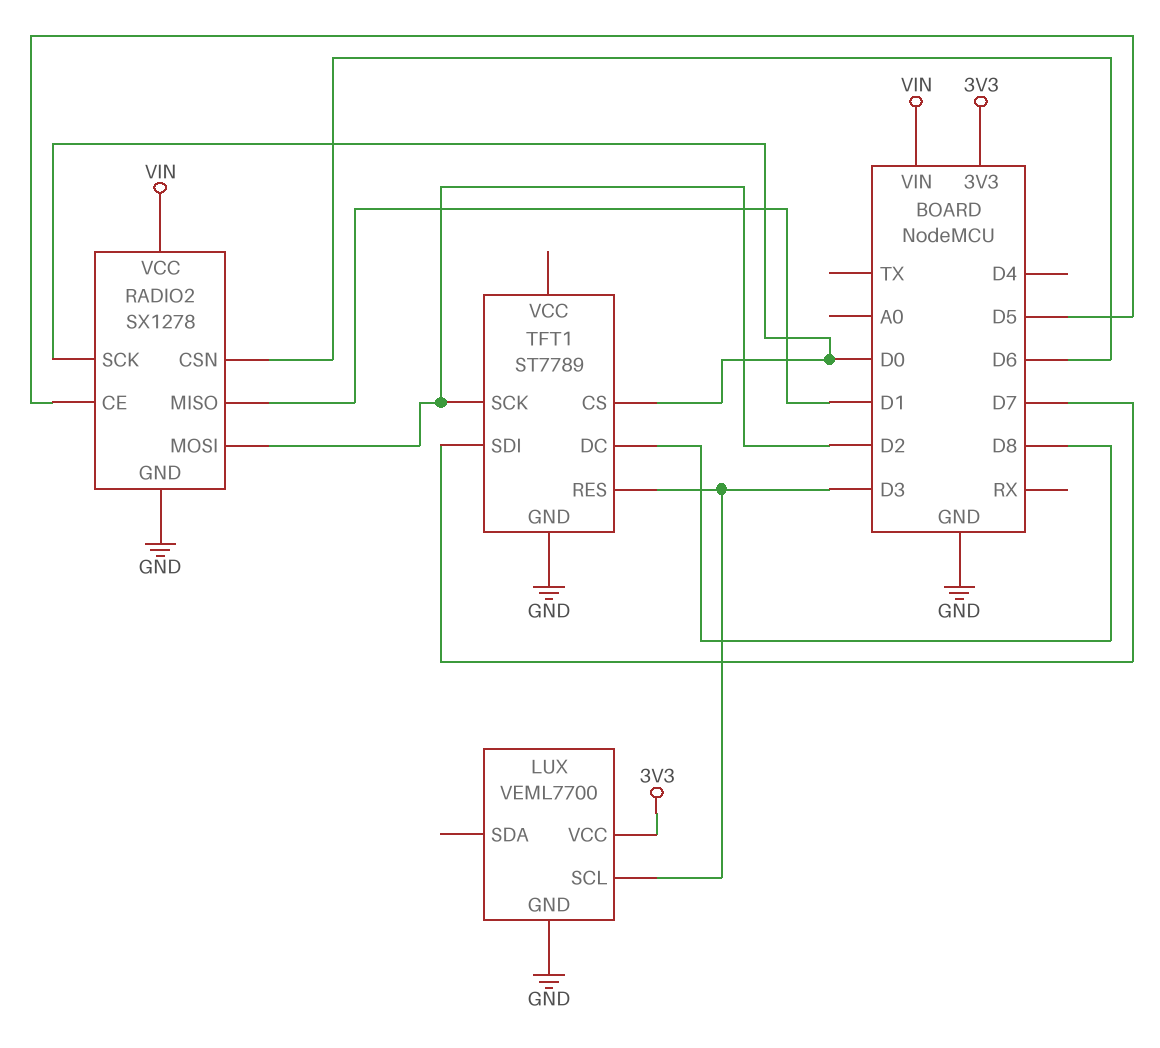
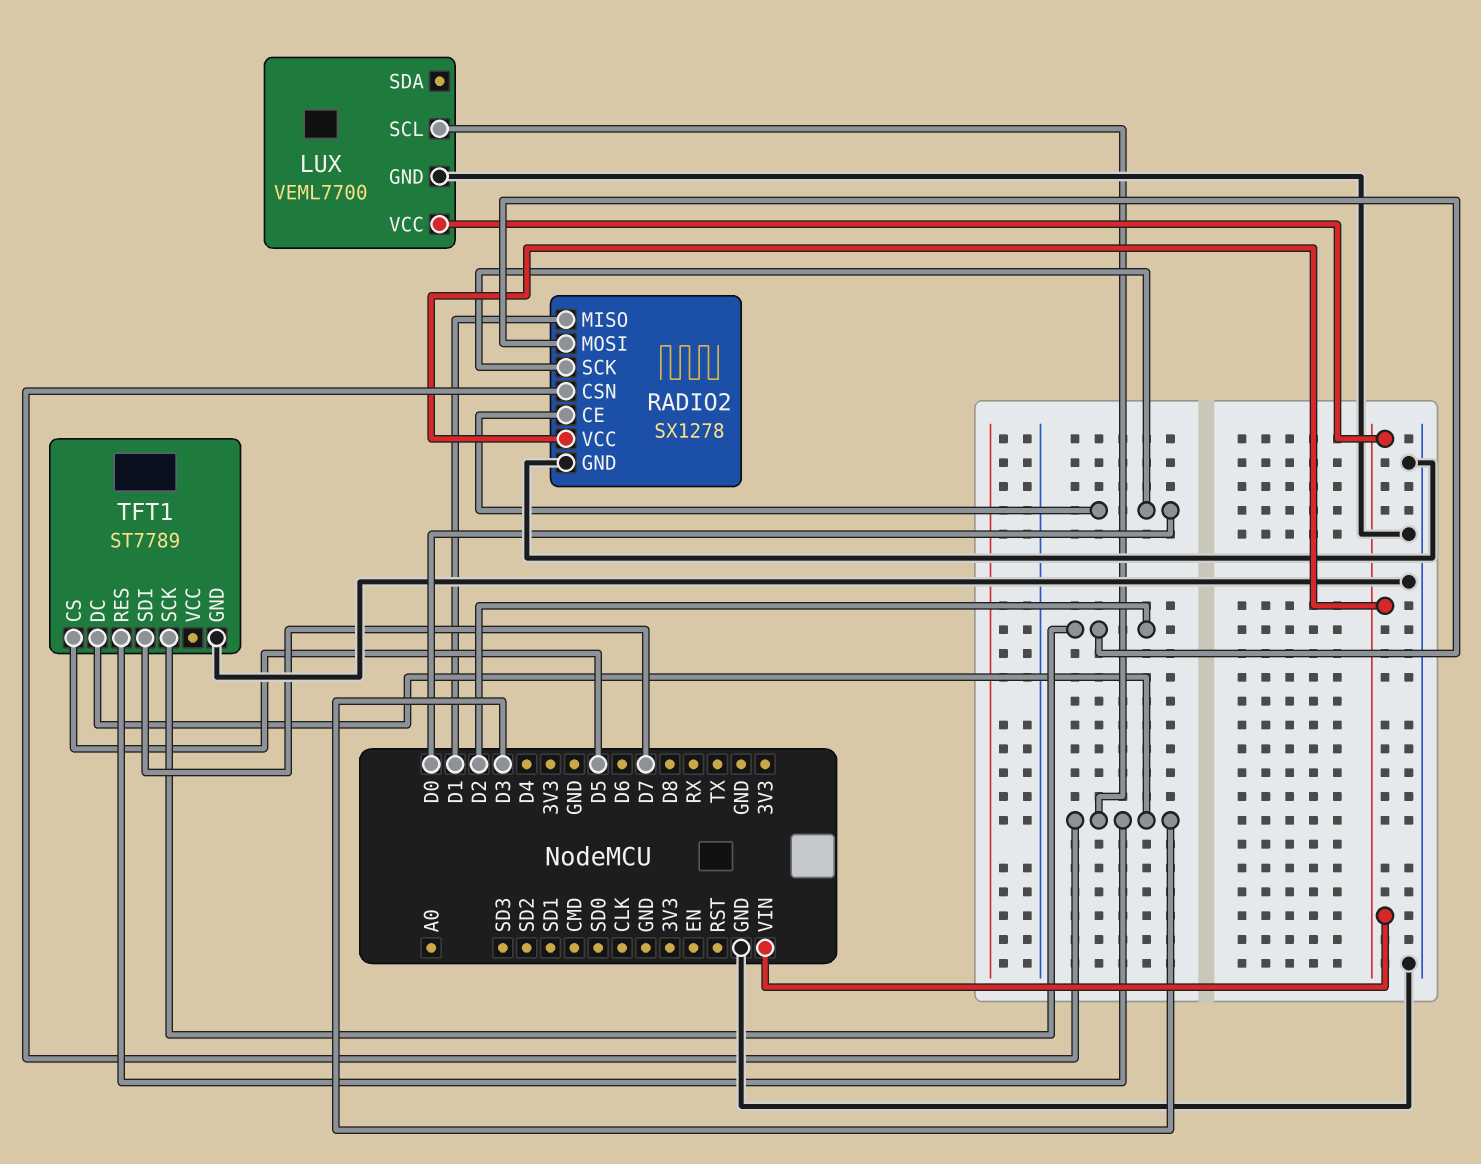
LUX pin VCC: 3V3 -> VIN
RADIO2 pin CE: D5 -> D0
RADIO2 pin CSN: D6 -> D3
TFT1 pin CS: D0 -> D5
TFT1 pin DC: D8 -> D3

